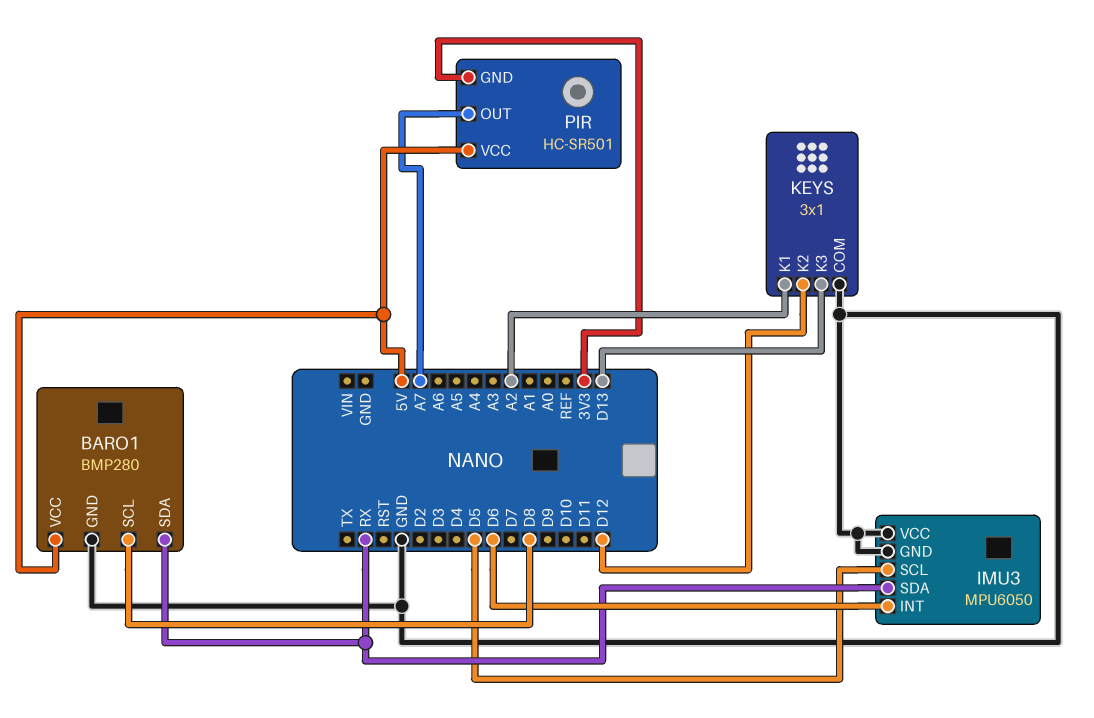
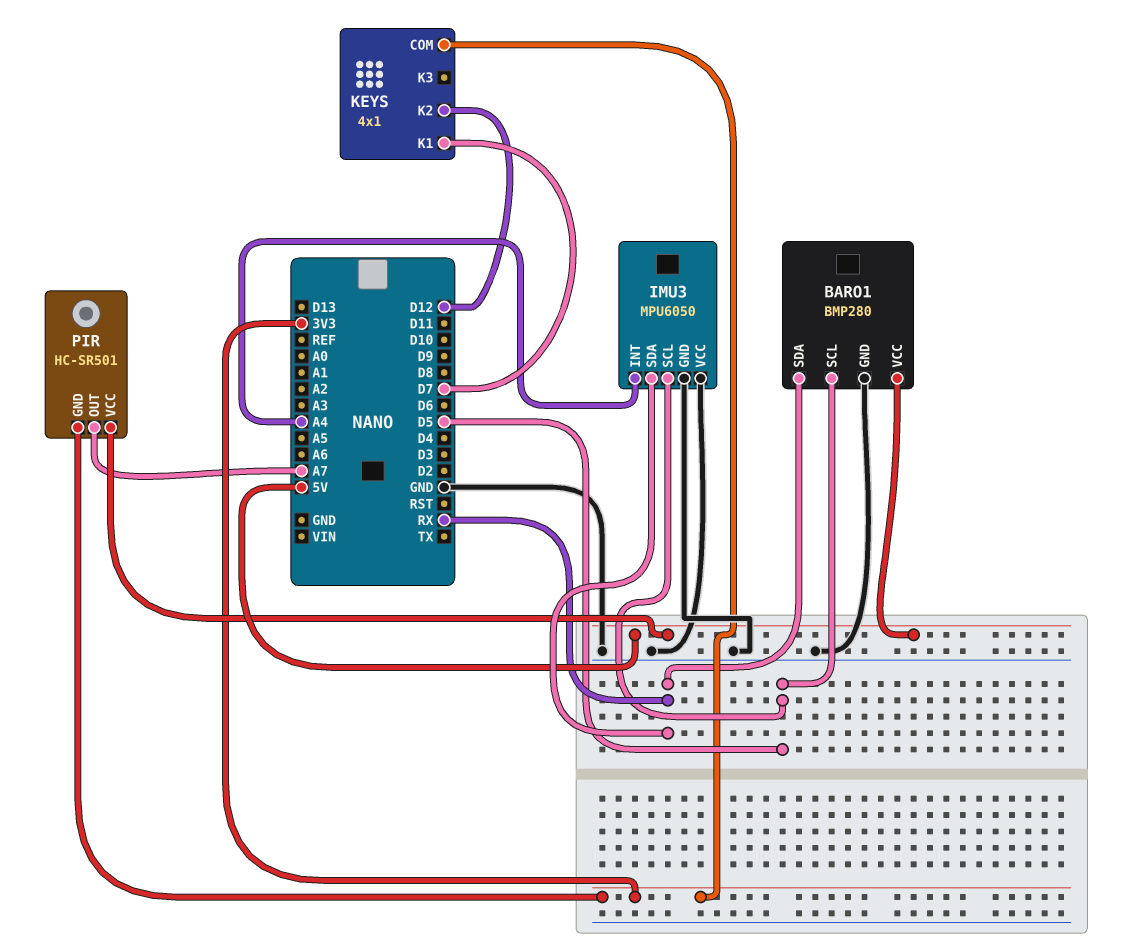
BARO1 pin SCL: D8 -> D5
IMU3 pin INT: D6 -> A4
KEYS: 3x1 -> 4x1
KEYS pin COM: GND -> 3V3
KEYS pin K1: A2 -> D7
KEYS pin K3: D13 -> none

